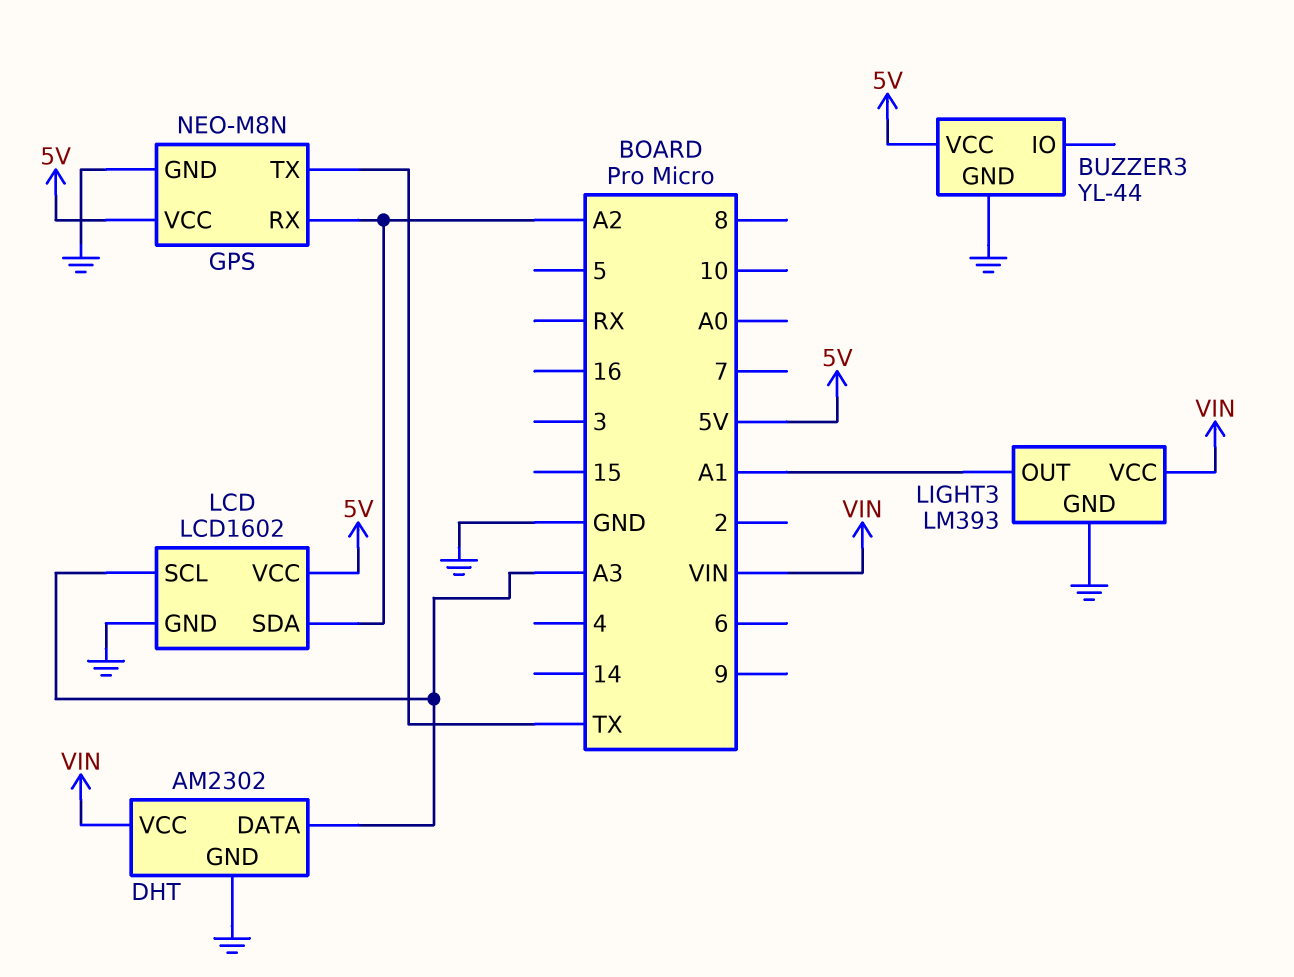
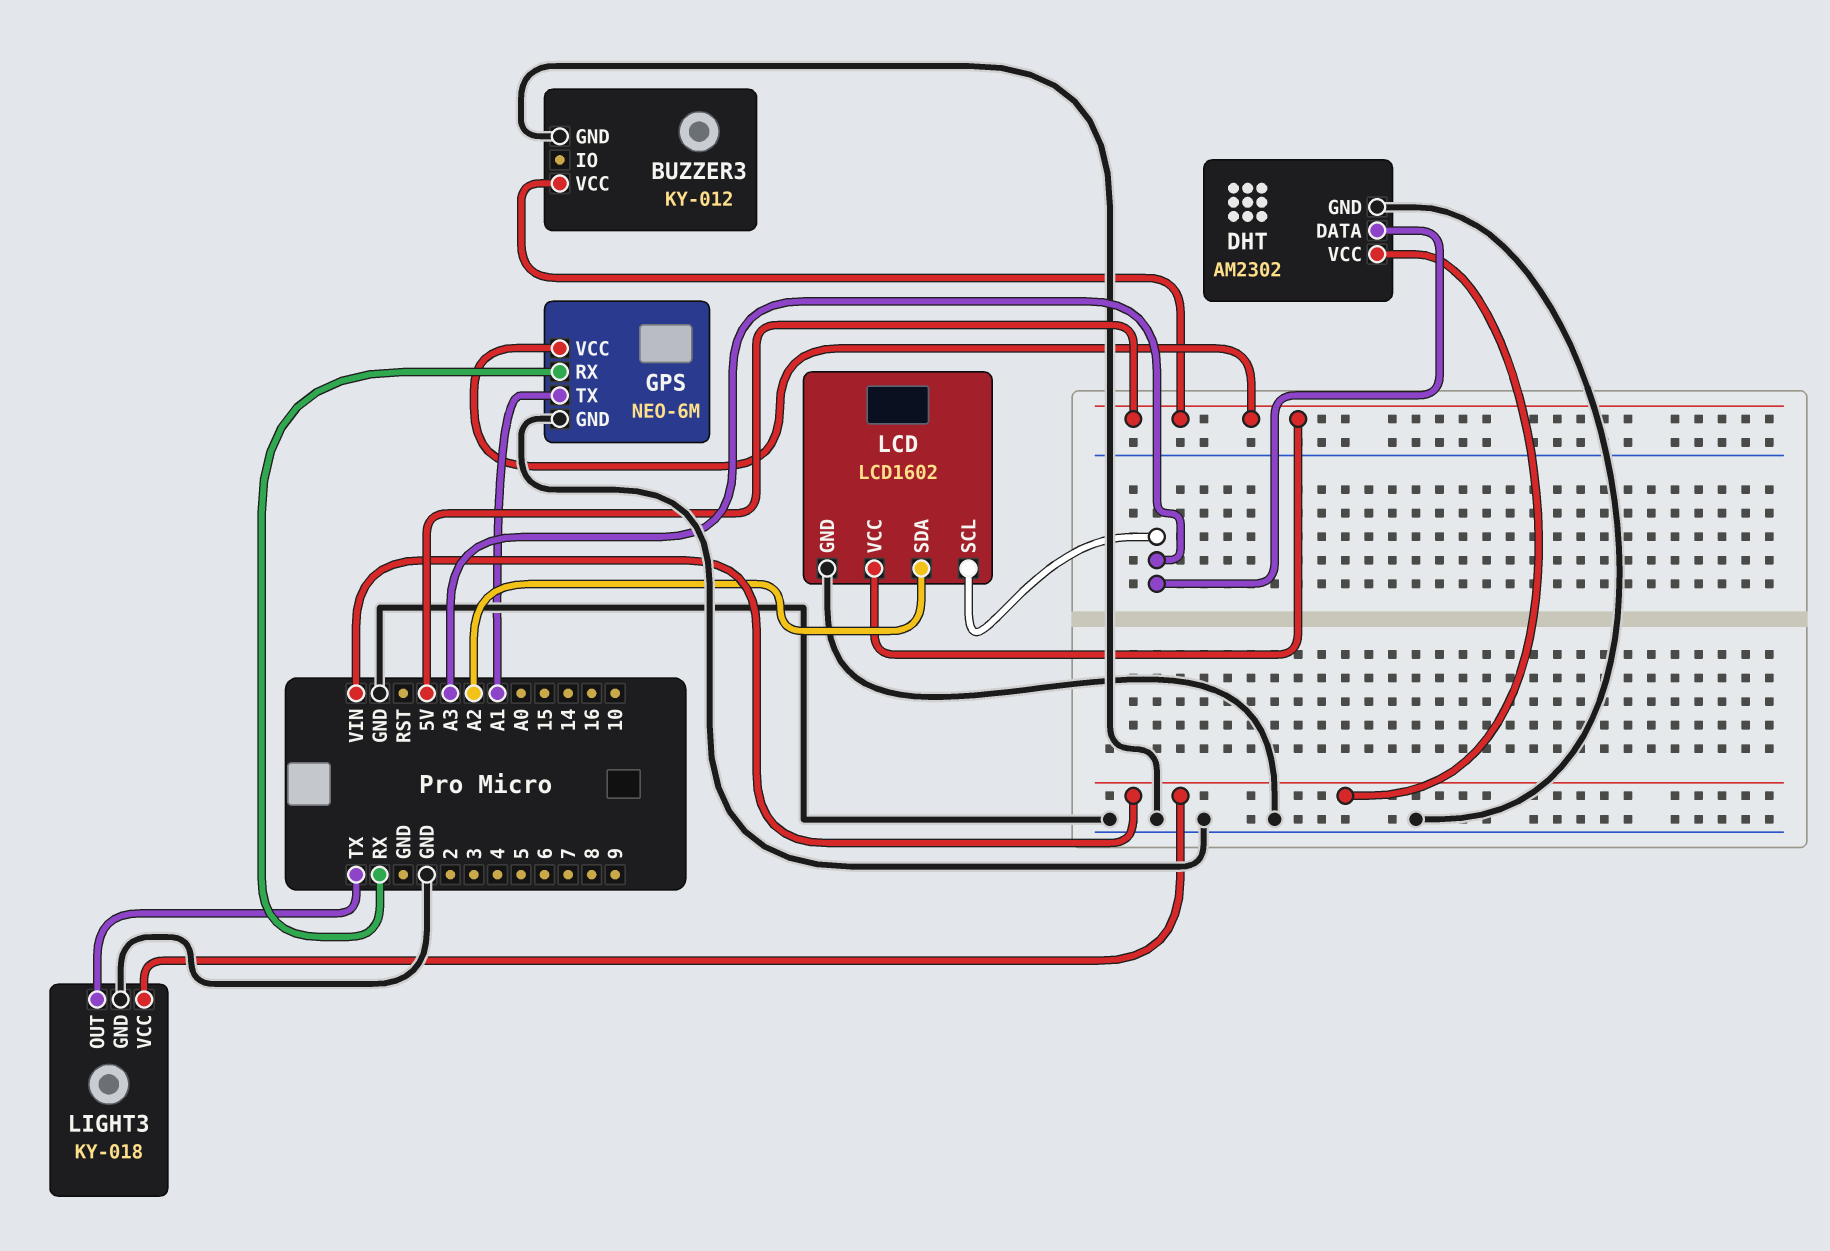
BUZZER3: YL-44 -> KY-012
GPS: NEO-M8N -> NEO-6M
GPS pin RX: A2 -> RX
GPS pin TX: TX -> A1
LIGHT3: LM393 -> KY-018
LIGHT3 pin OUT: A1 -> TX

